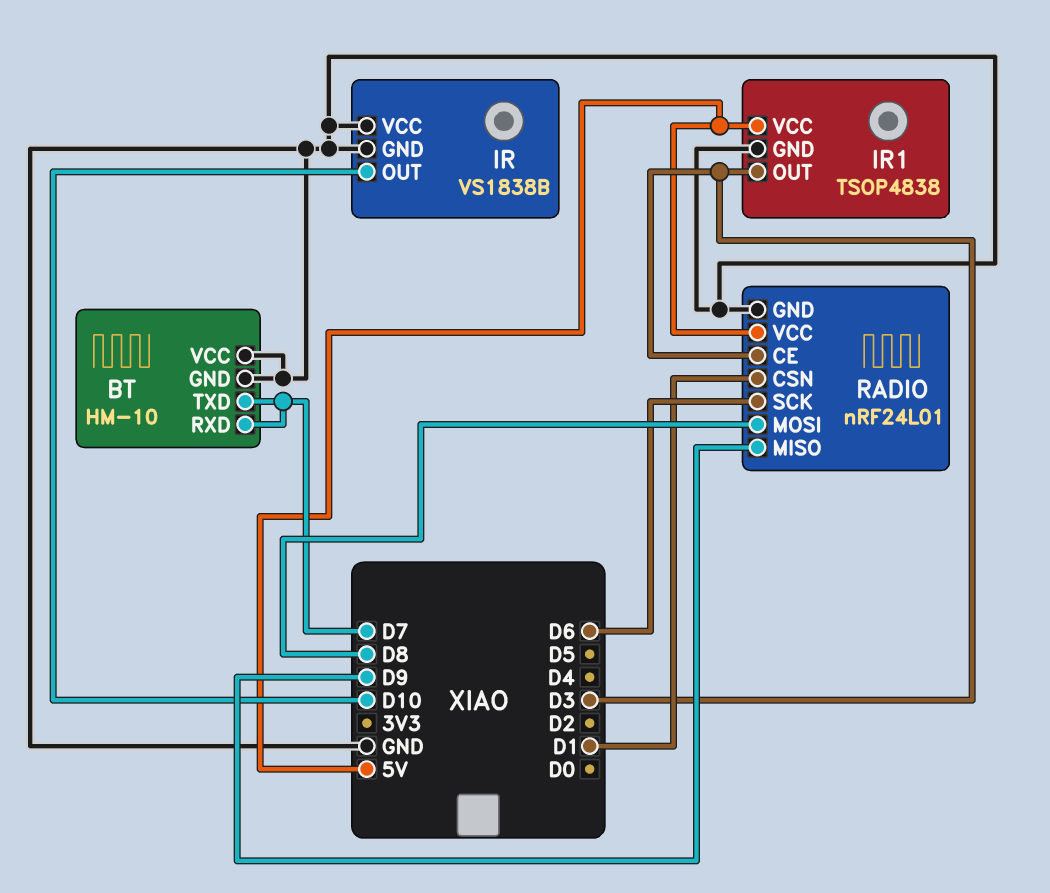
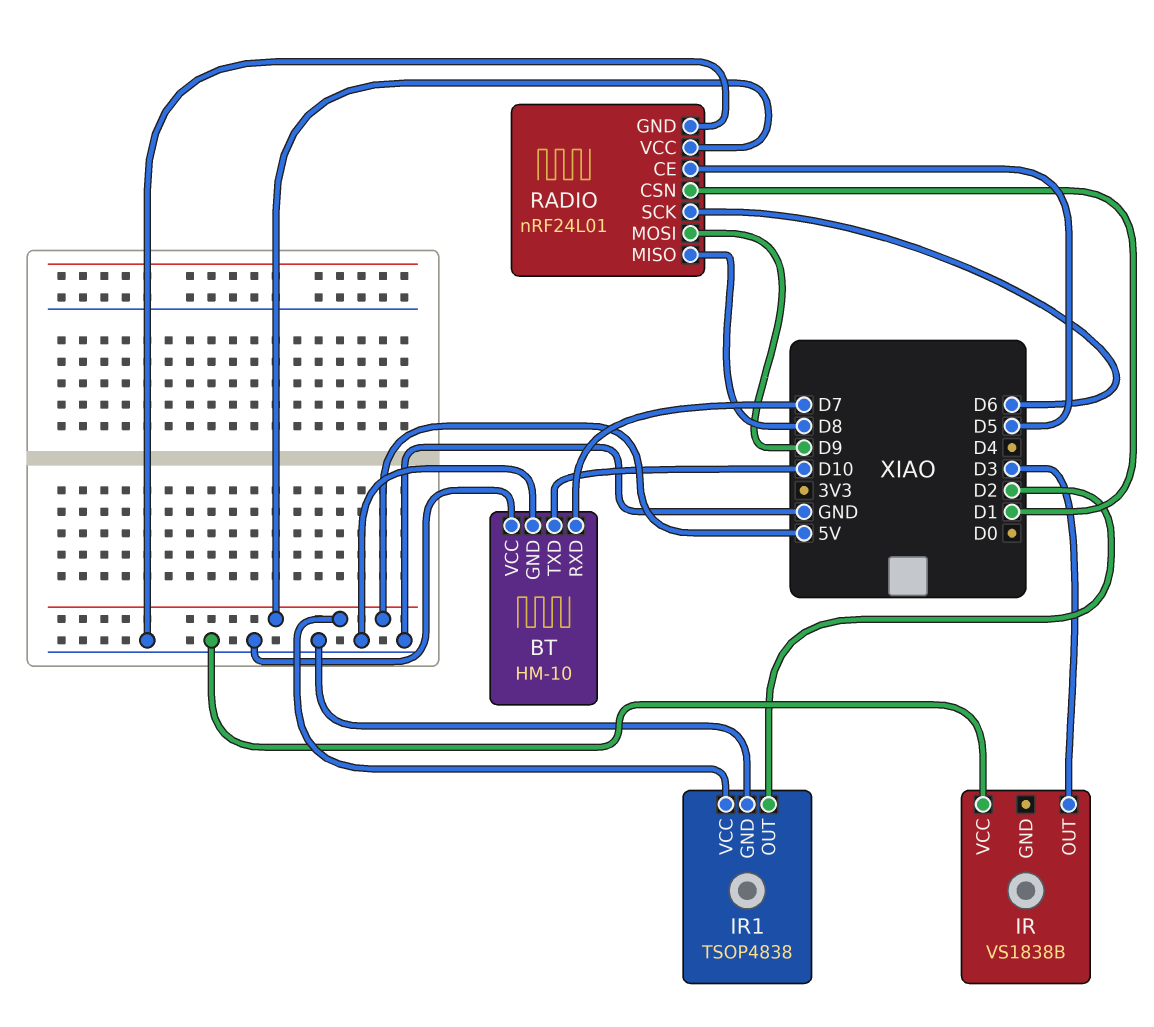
BT pin TXD: D7 -> D10
IR pin GND: GND -> none
IR pin OUT: D10 -> D3
IR1 pin OUT: D3 -> D2
RADIO pin CE: D3 -> D5
RADIO pin MISO: D9 -> D8
RADIO pin MOSI: D8 -> D9

